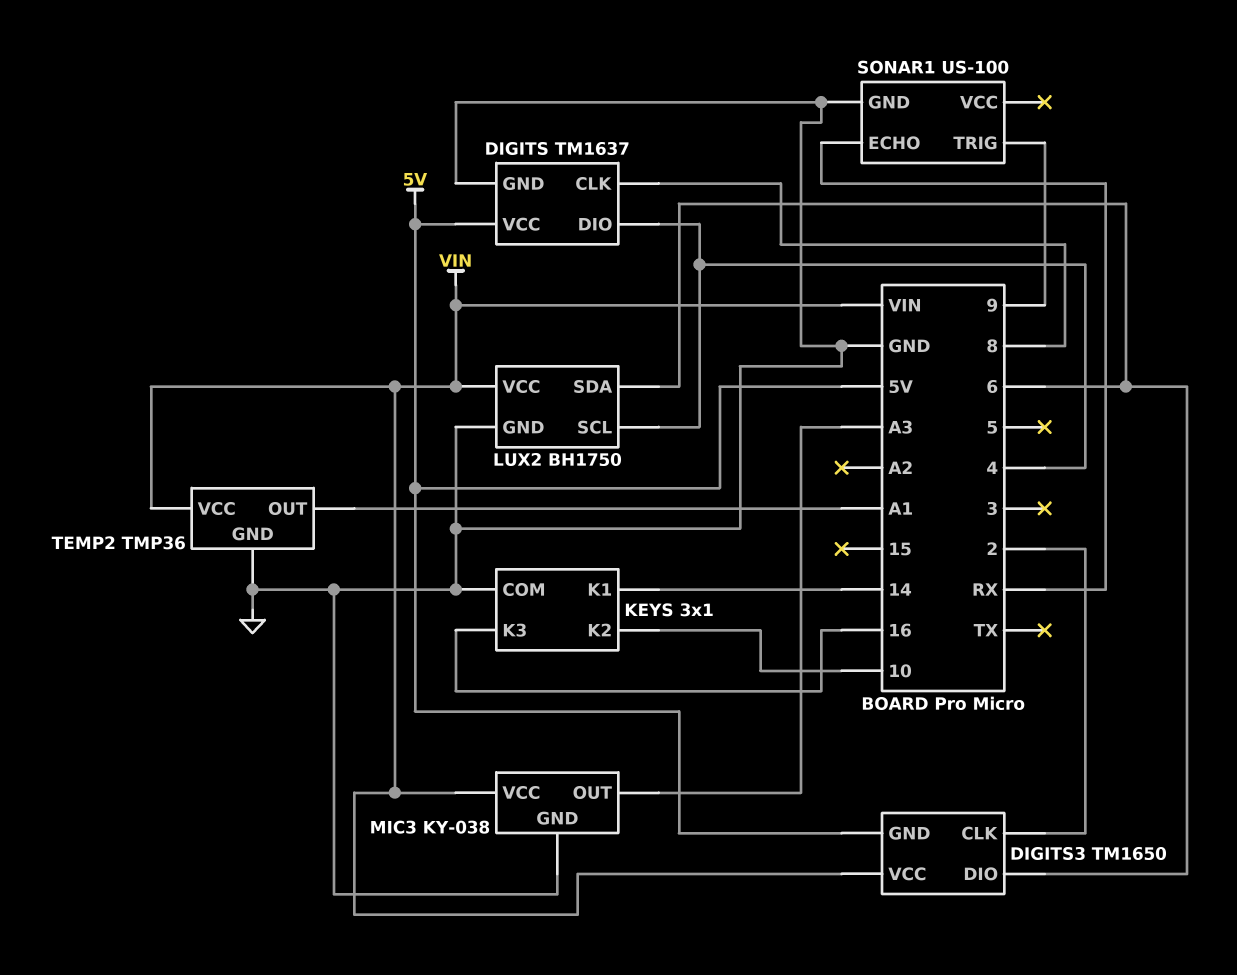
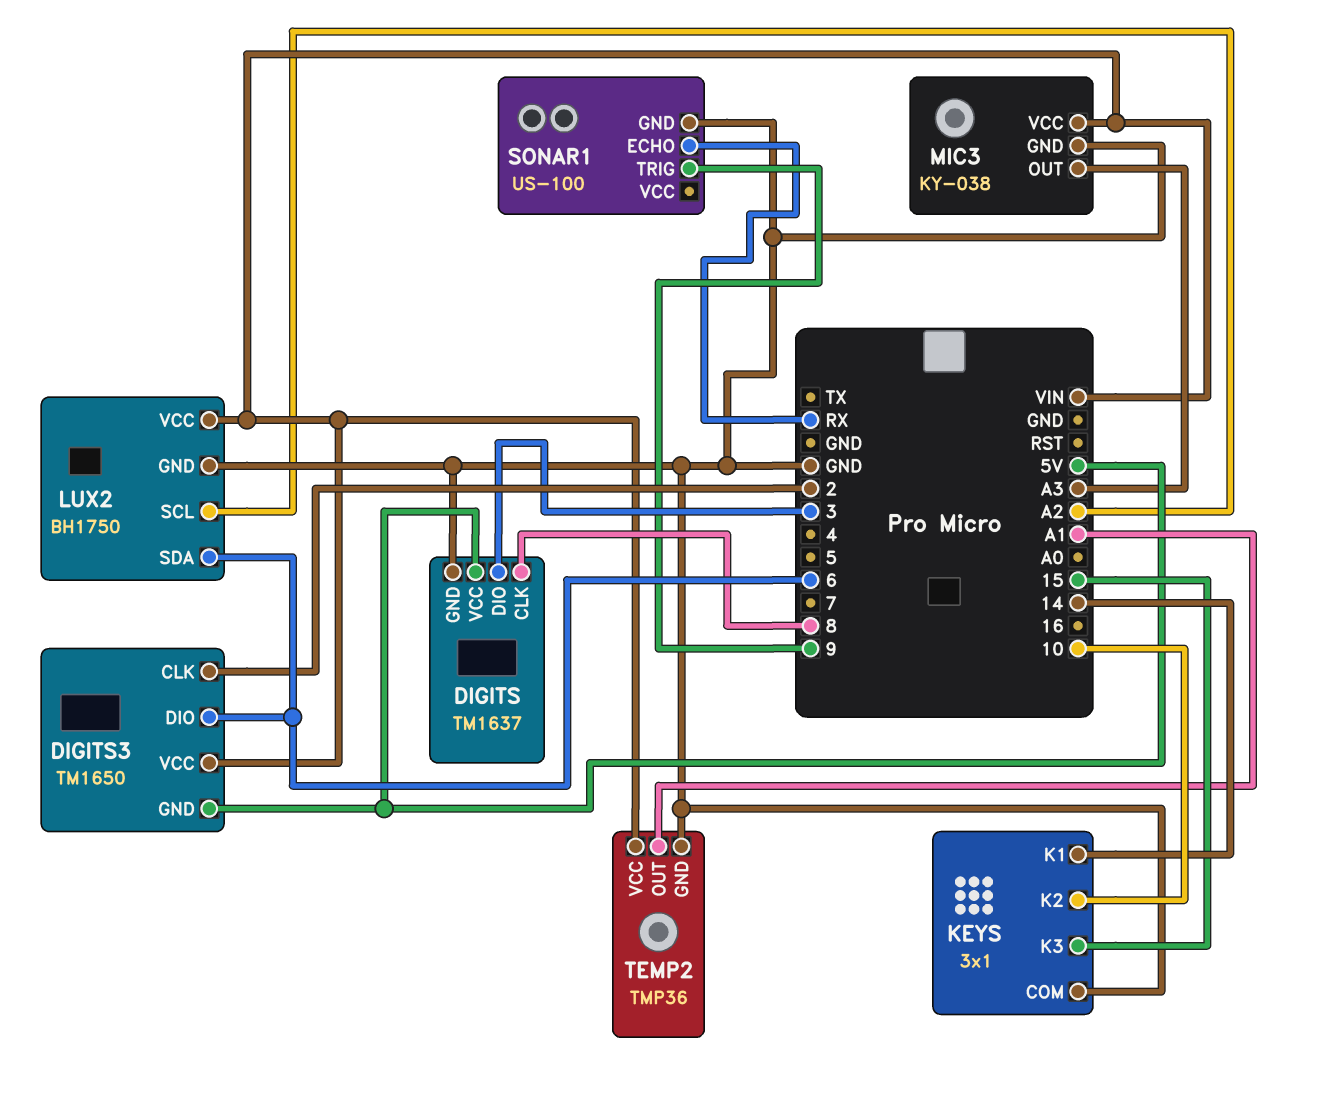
DIGITS pin DIO: 4 -> 3
KEYS pin K3: 16 -> 15
LUX2 pin SCL: 4 -> A2

